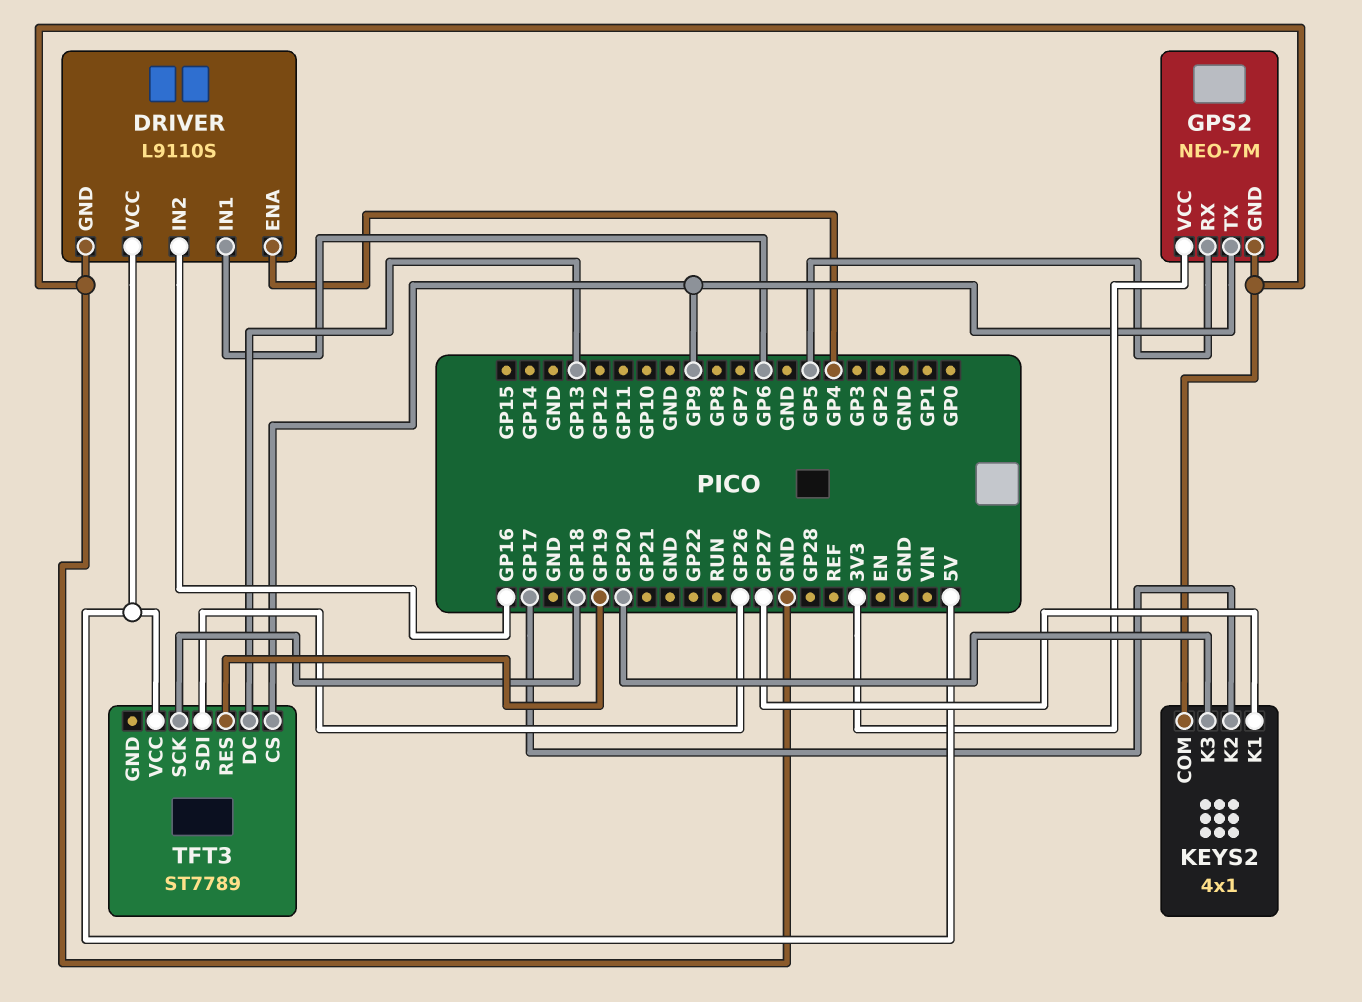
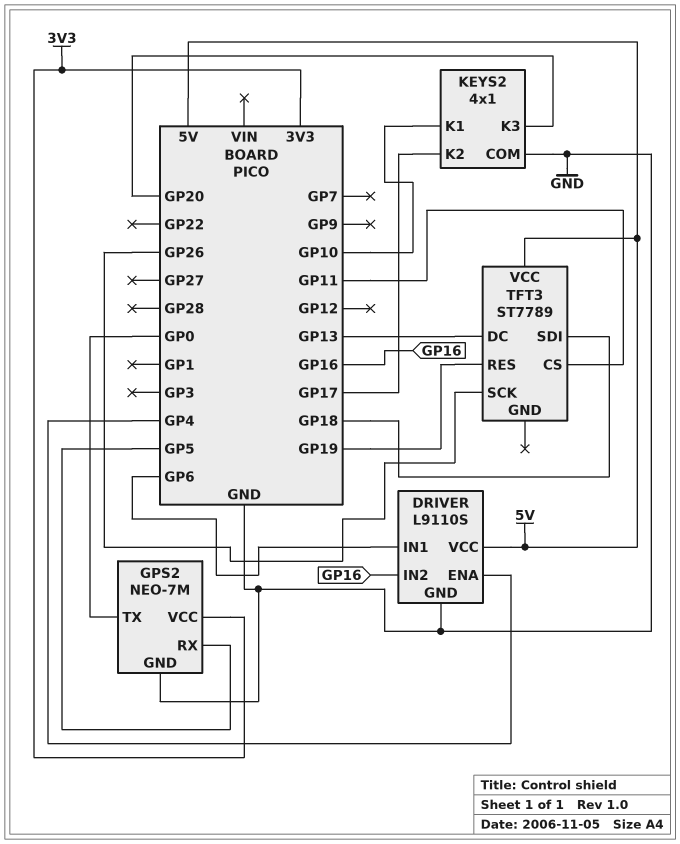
GPS2 pin TX: GP9 -> GP0
KEYS2 pin K1: GP27 -> GP10
TFT3 pin CS: GP9 -> GP11
TFT3 pin SCK: GP18 -> GP26
TFT3 pin SDI: GP26 -> GP18

